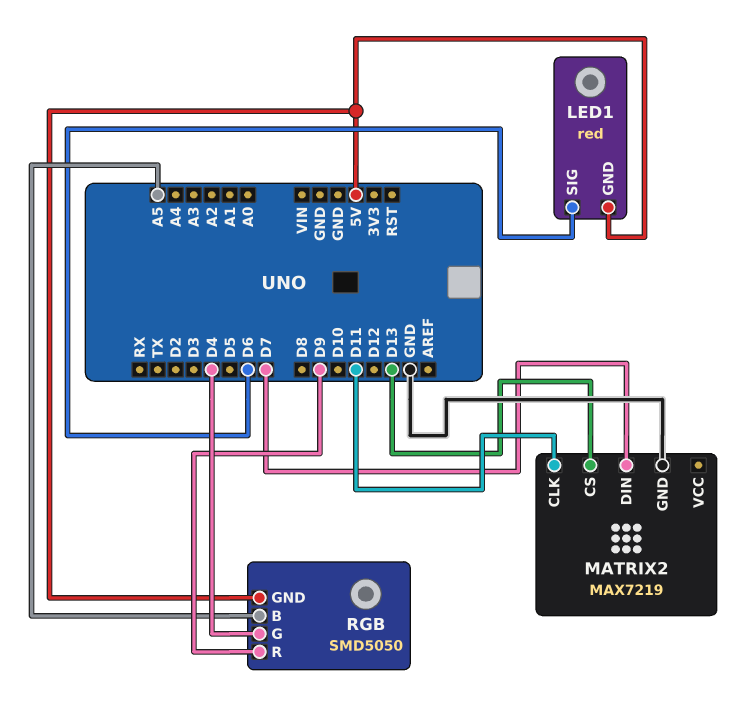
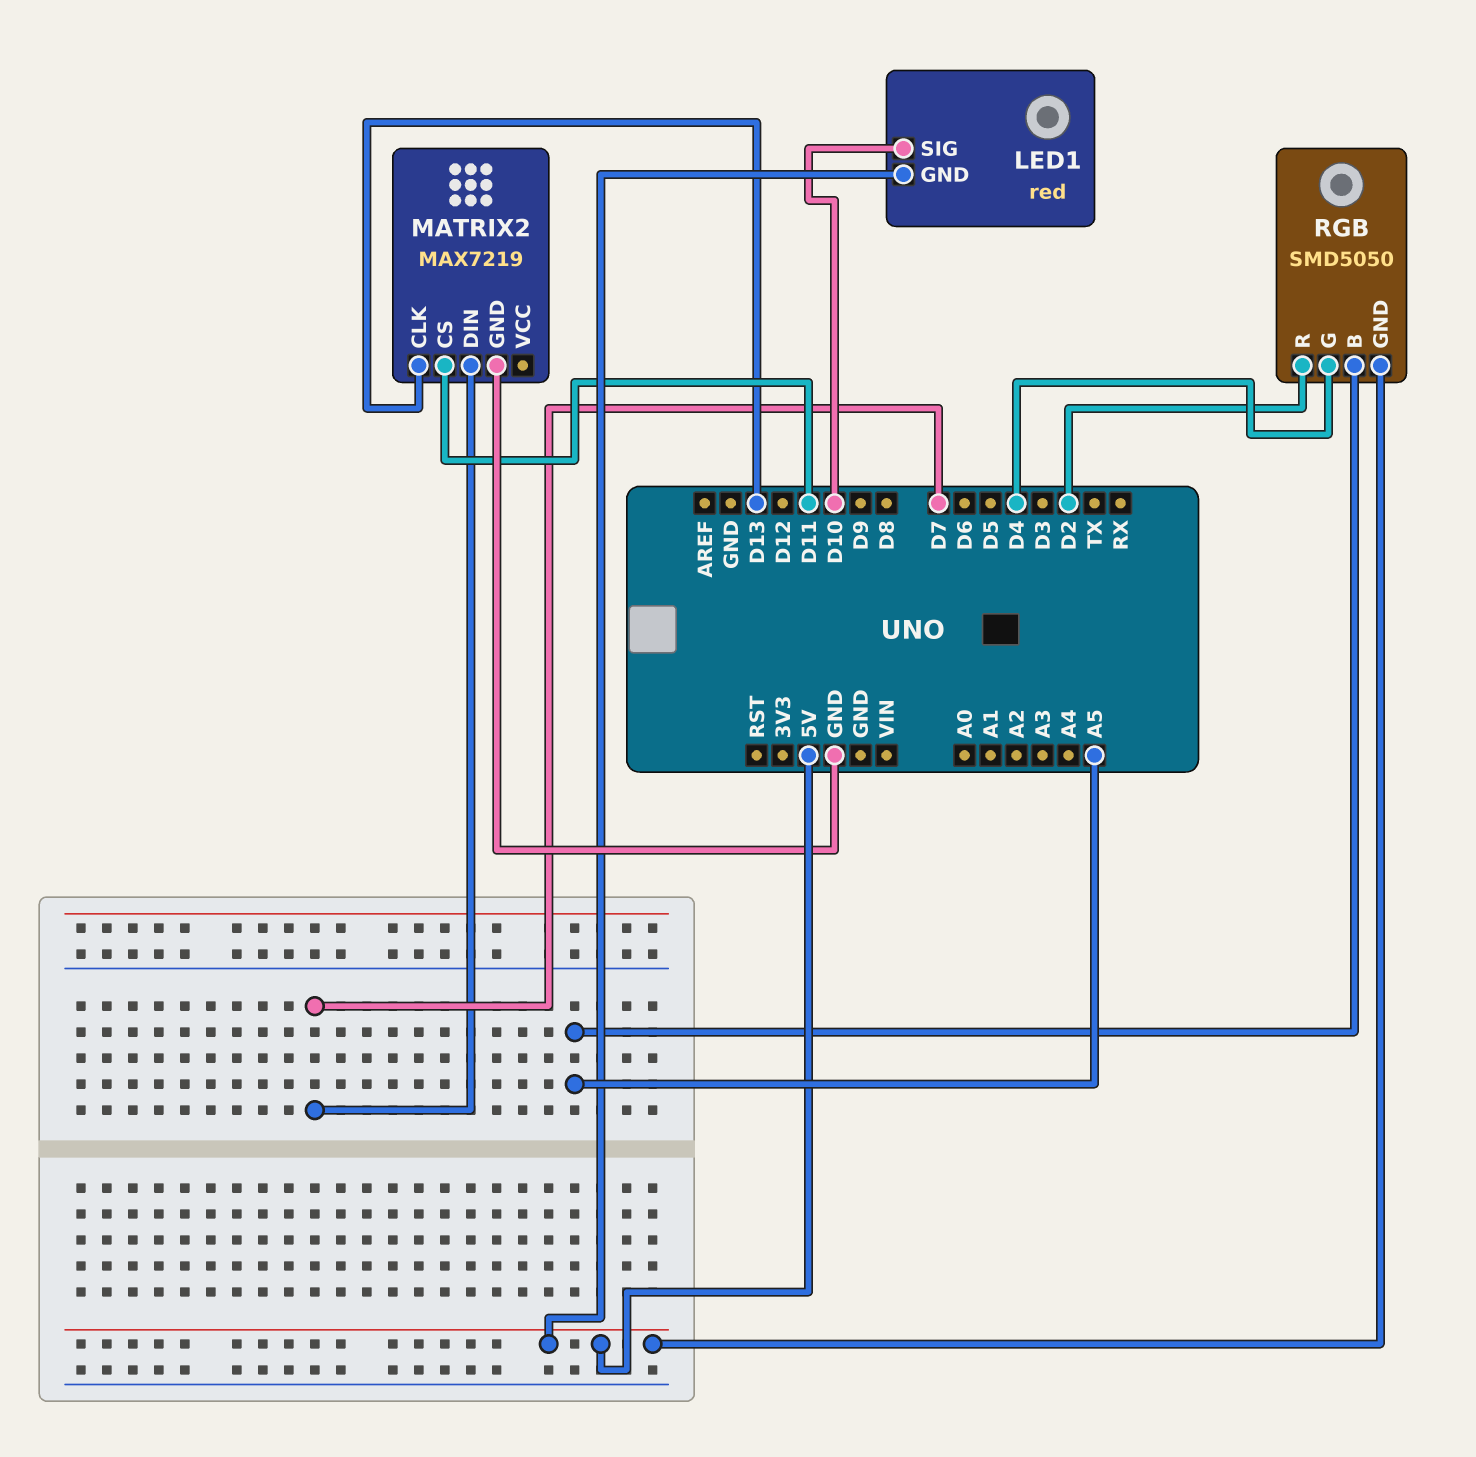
LED1 pin SIG: D6 -> D10
MATRIX2 pin CLK: D11 -> D13
MATRIX2 pin CS: D13 -> D11
RGB pin R: D9 -> D2

